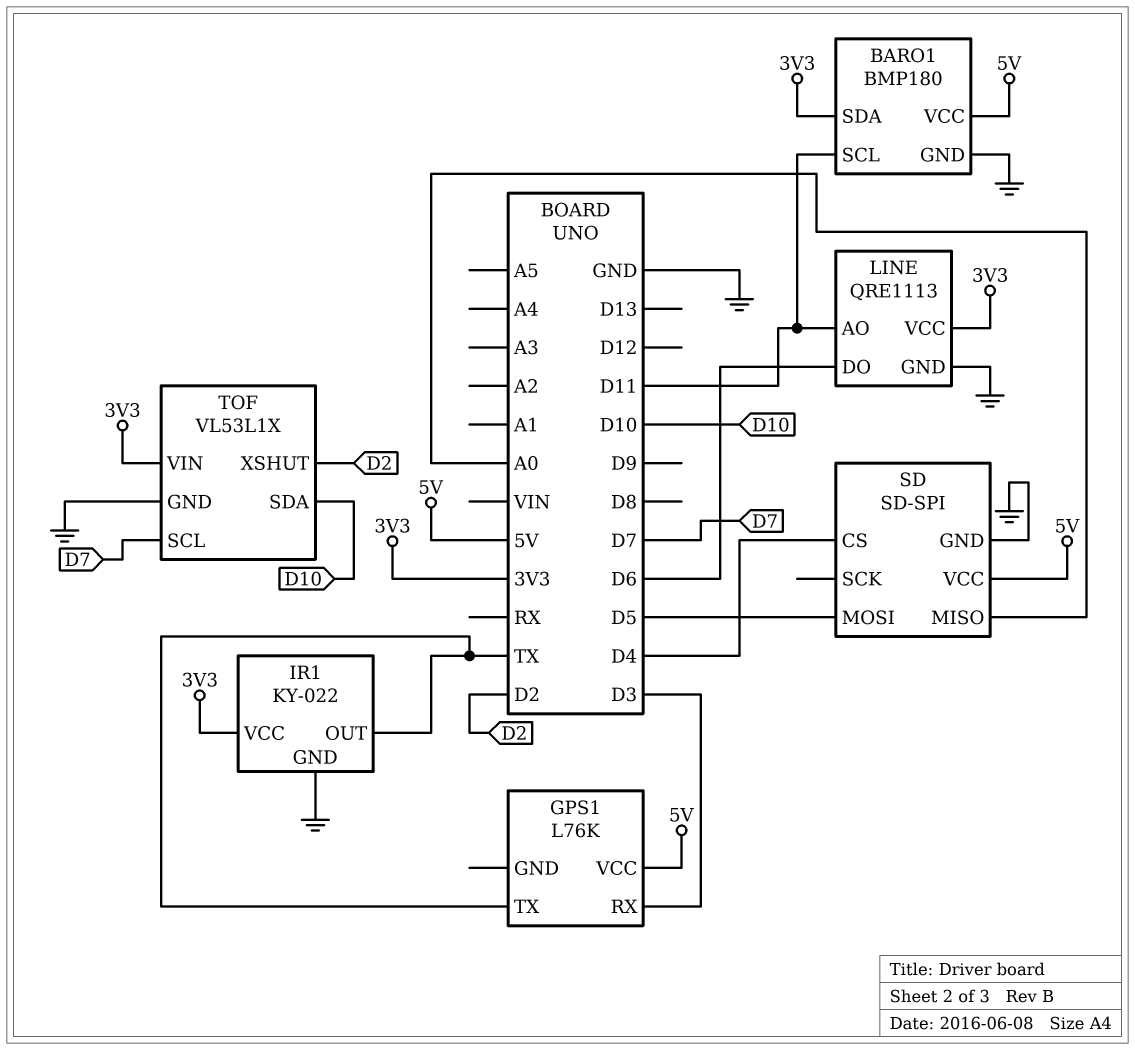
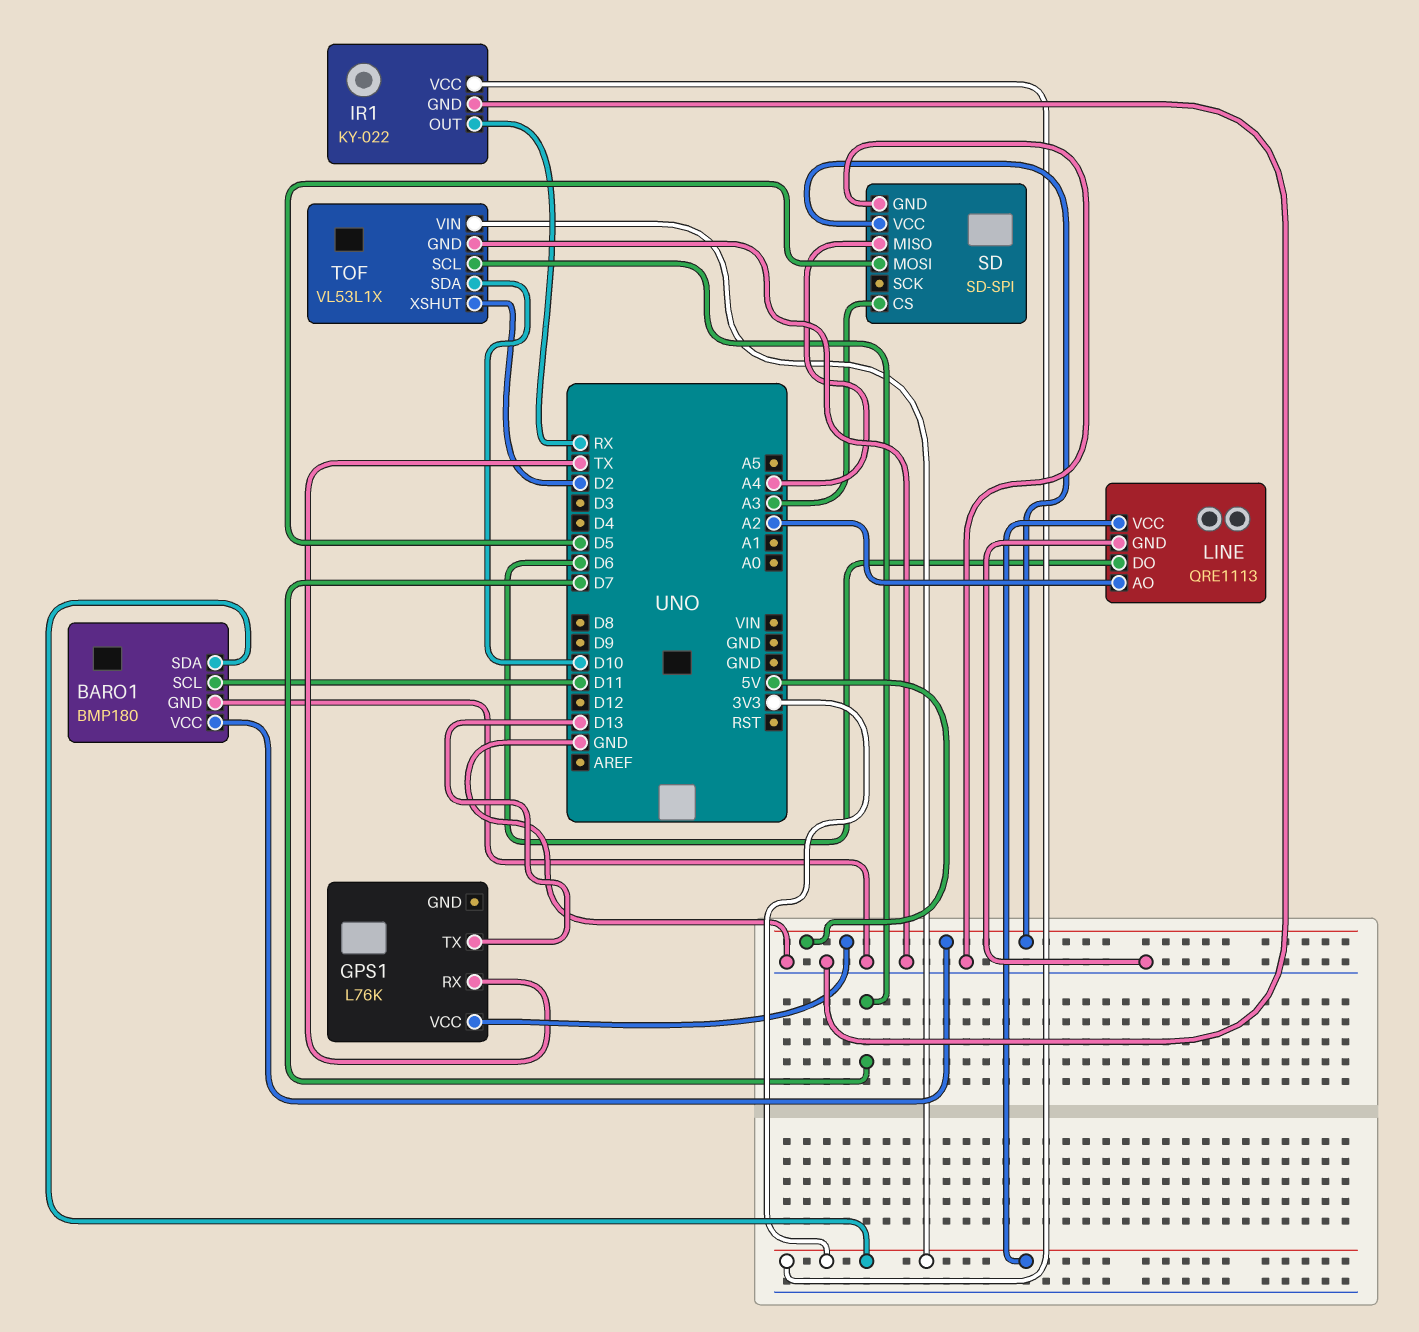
GPS1 pin RX: D3 -> TX
GPS1 pin TX: TX -> D13
IR1 pin OUT: TX -> RX
LINE pin AO: D11 -> A2
SD pin CS: D4 -> A3
SD pin MISO: A0 -> A4

